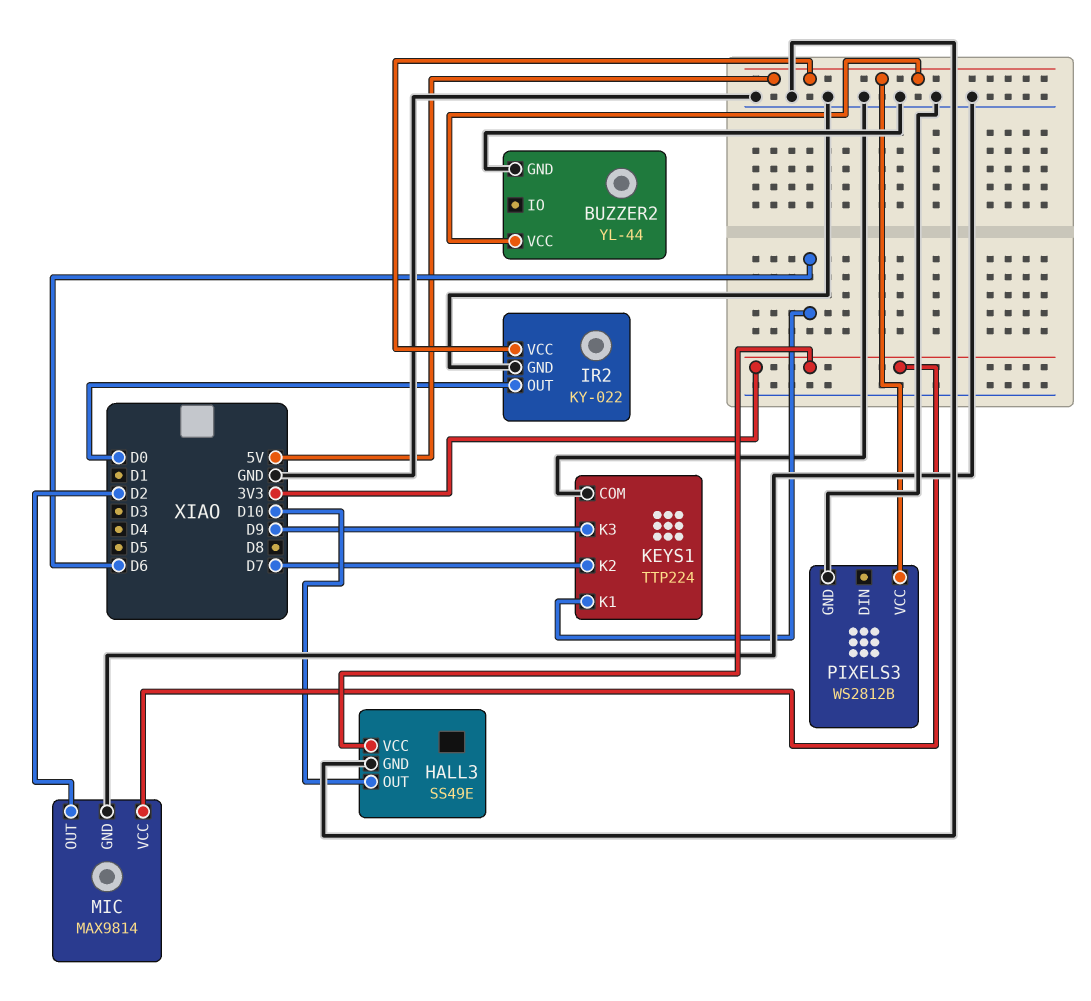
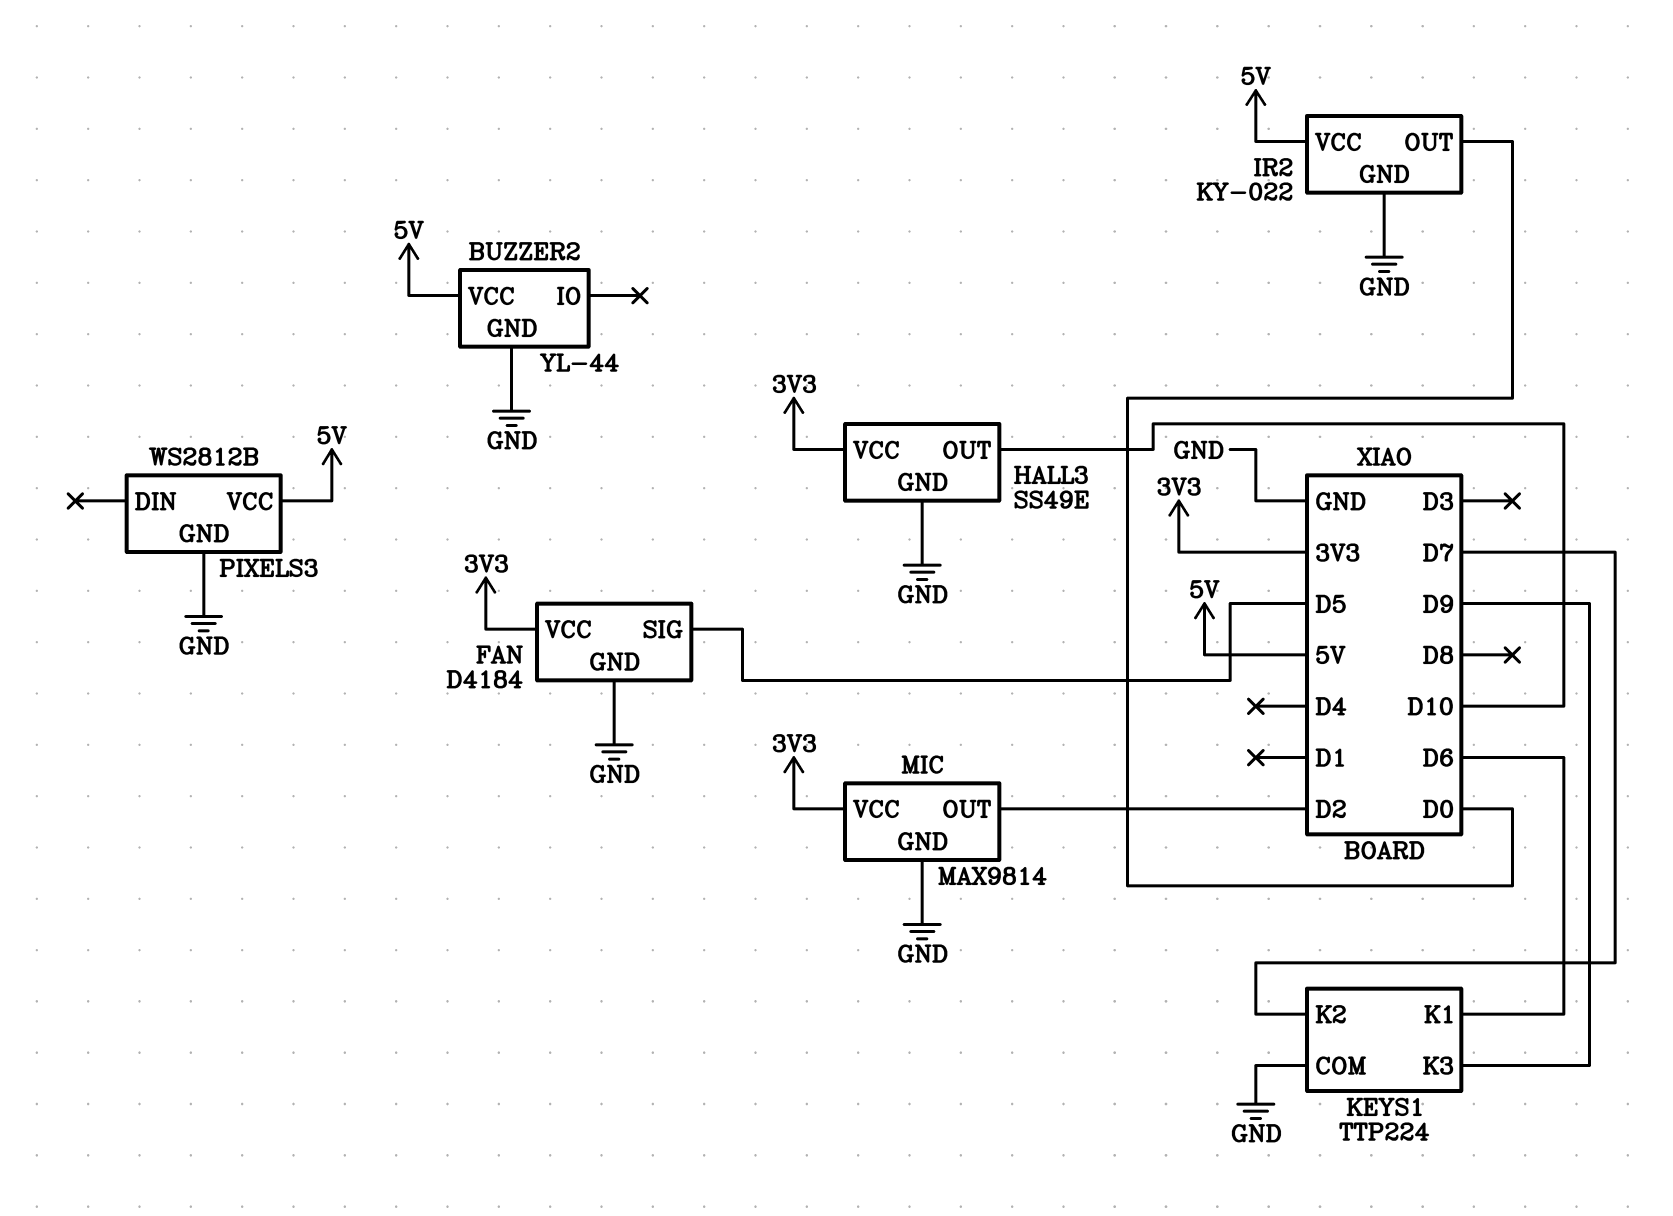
FAN: none -> D4184
FAN pin GND: none -> GND
FAN pin SIG: none -> D5
FAN pin VCC: none -> 3V3

